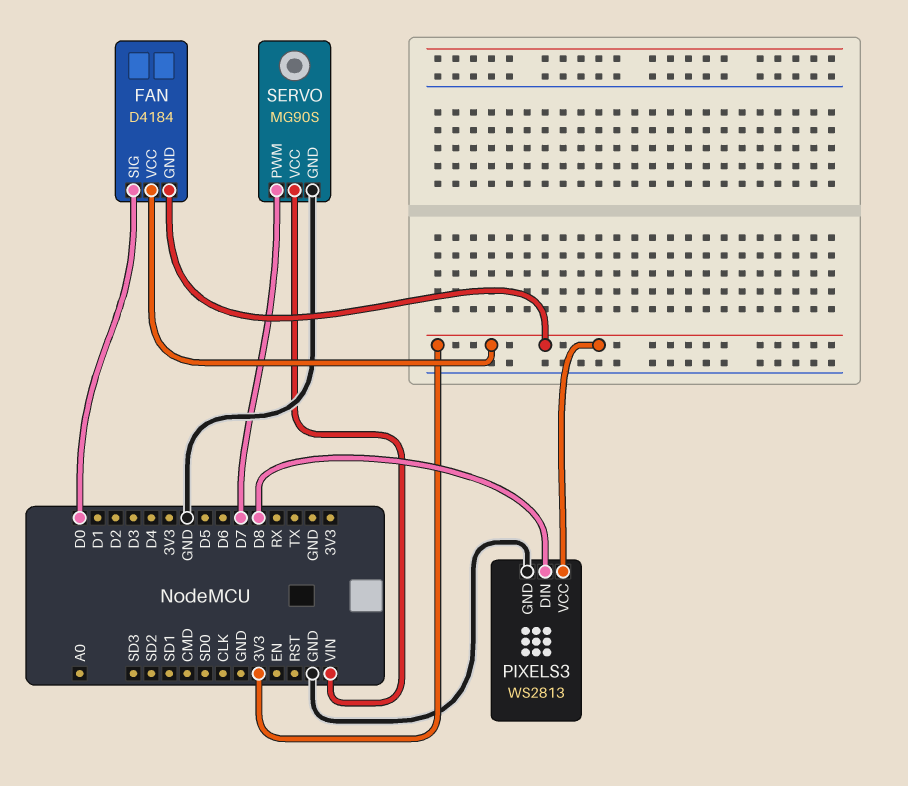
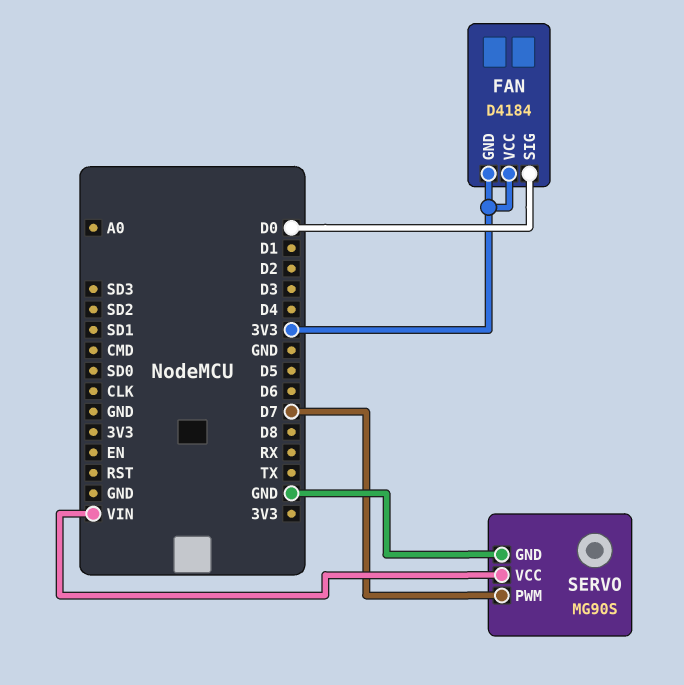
PIXELS3: WS2813 -> none
PIXELS3 pin DIN: D8 -> none
PIXELS3 pin GND: GND -> none
PIXELS3 pin VCC: 3V3 -> none

